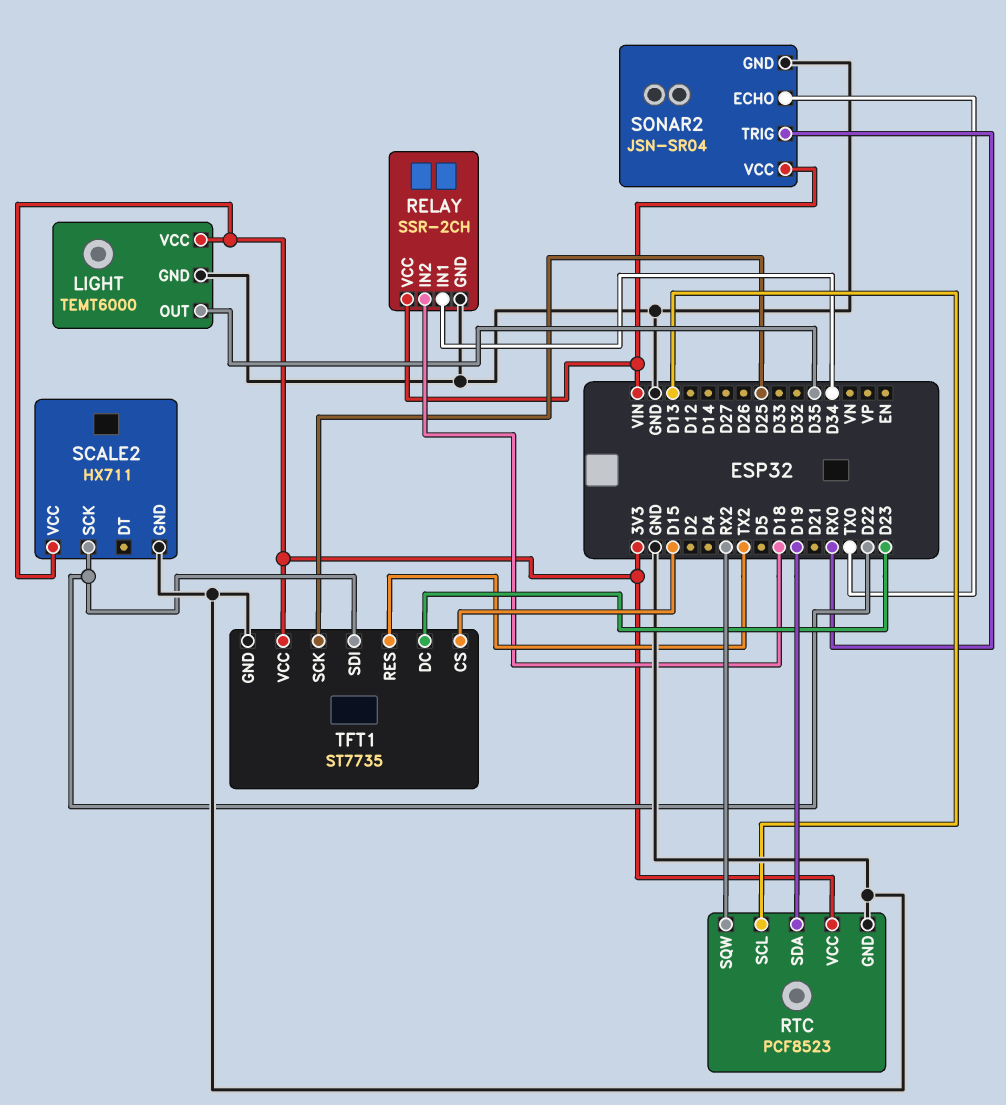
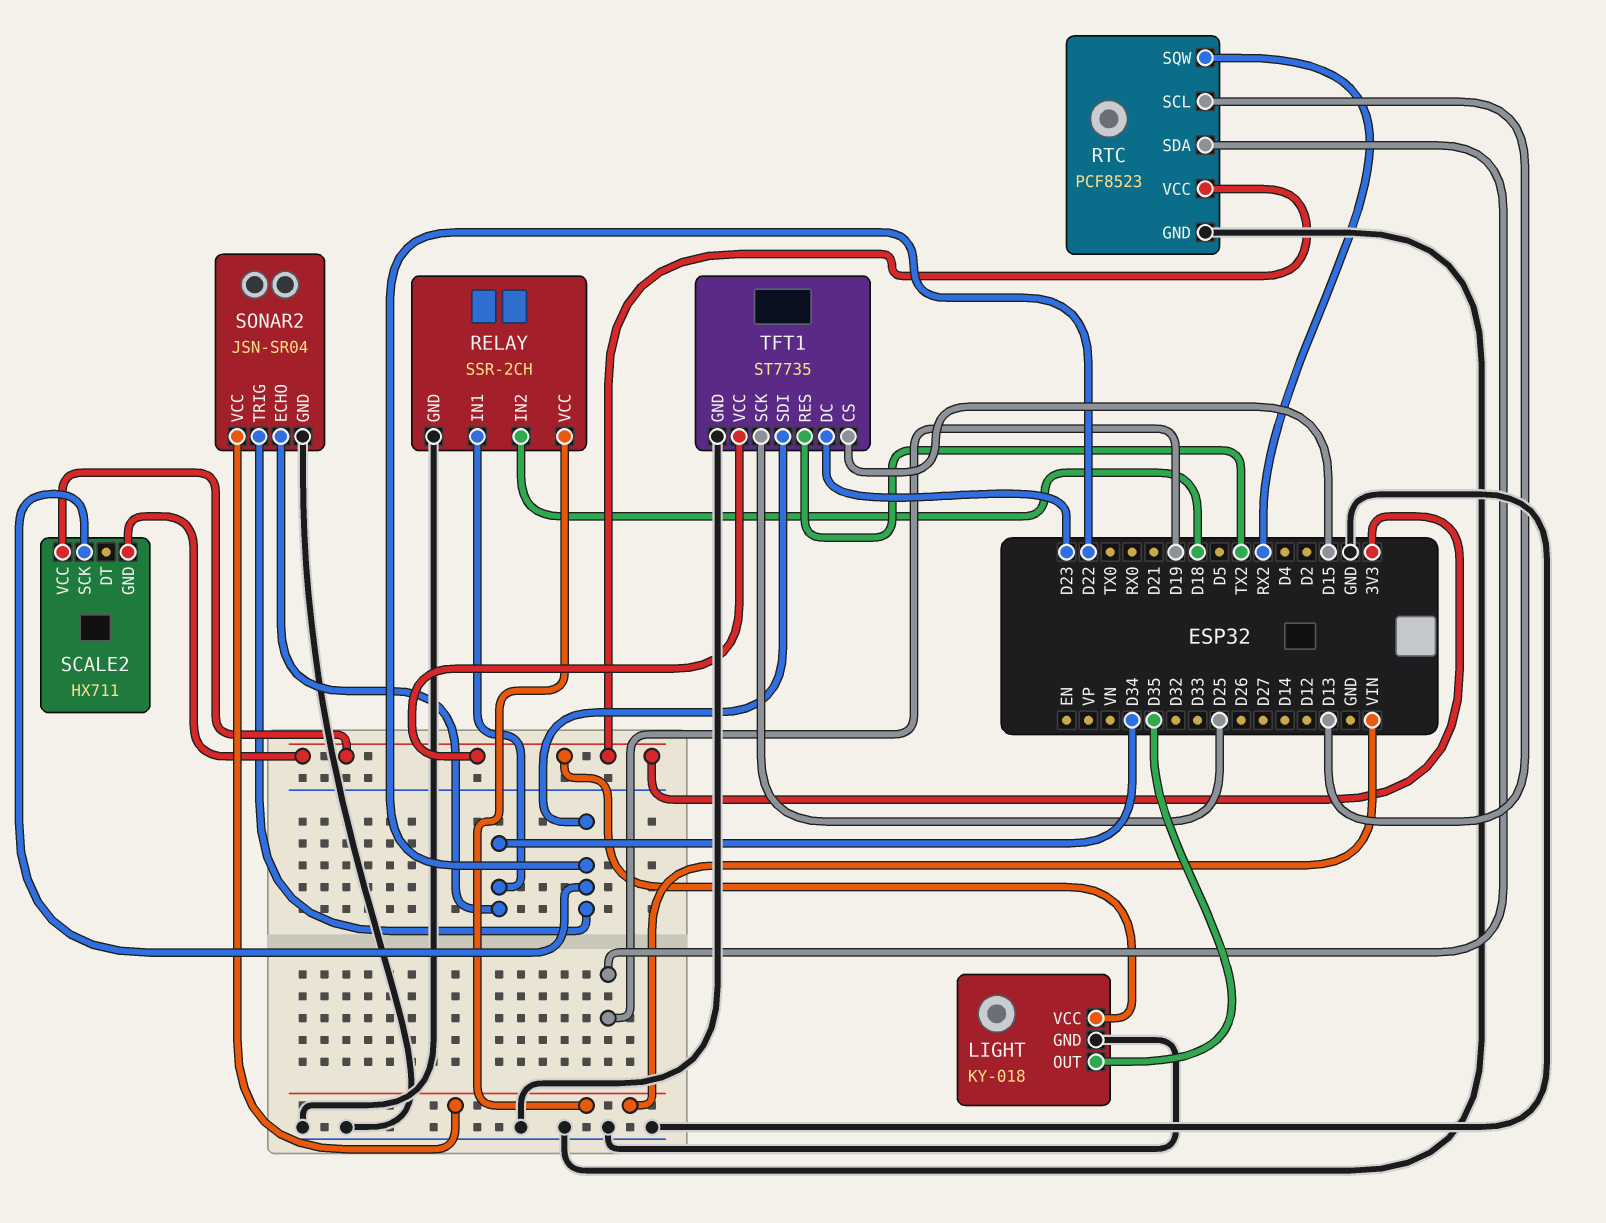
LIGHT: TEMT6000 -> KY-018
SCALE2 pin GND: GND -> 3V3
SONAR2 pin ECHO: TX0 -> D34
SONAR2 pin TRIG: RX0 -> D22

